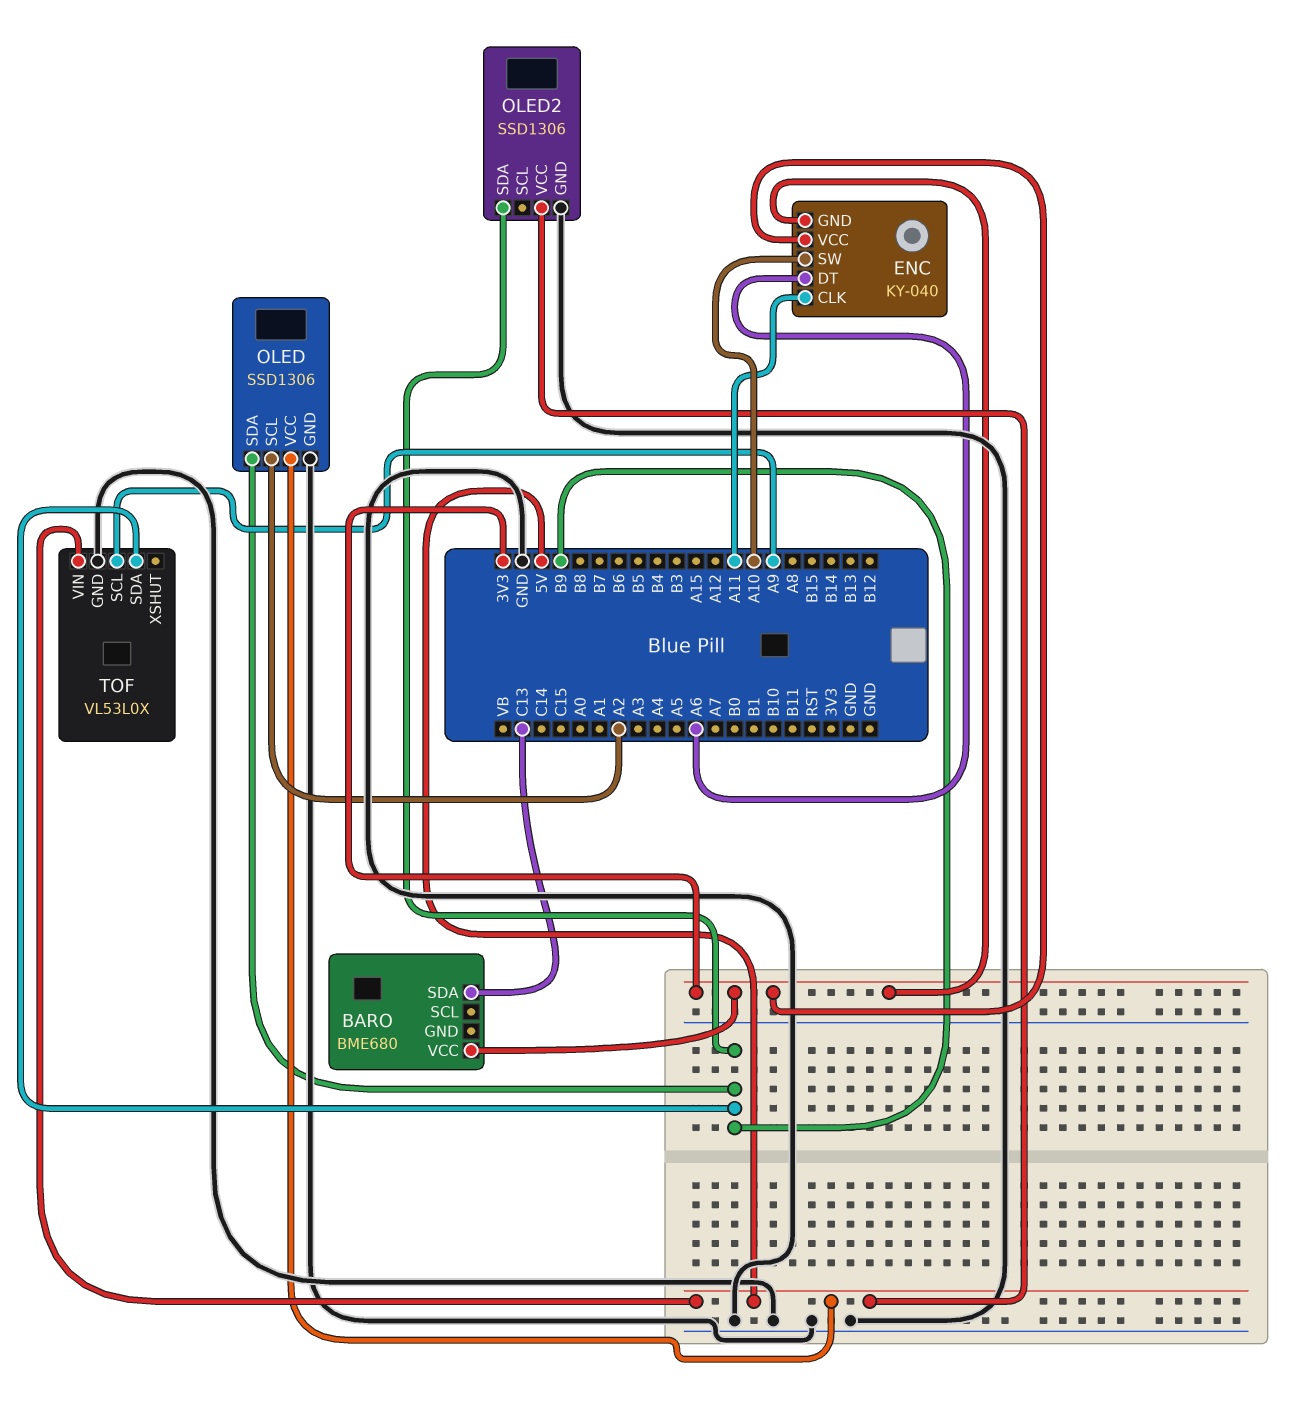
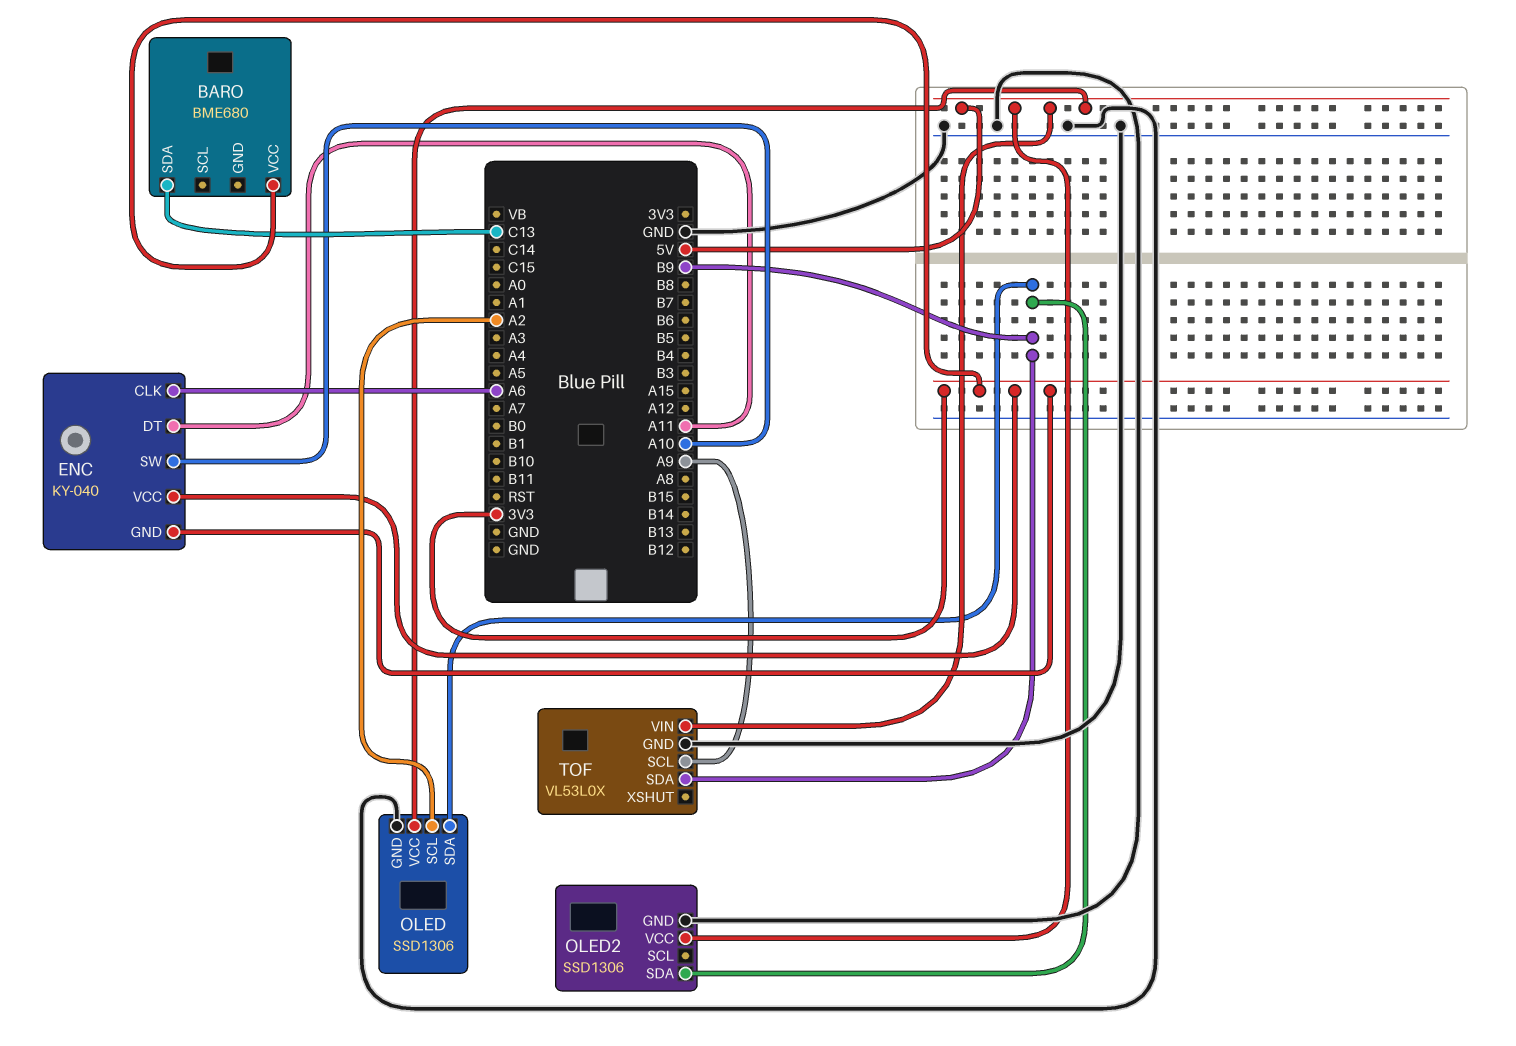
ENC pin CLK: A11 -> A6
ENC pin DT: A6 -> A11

